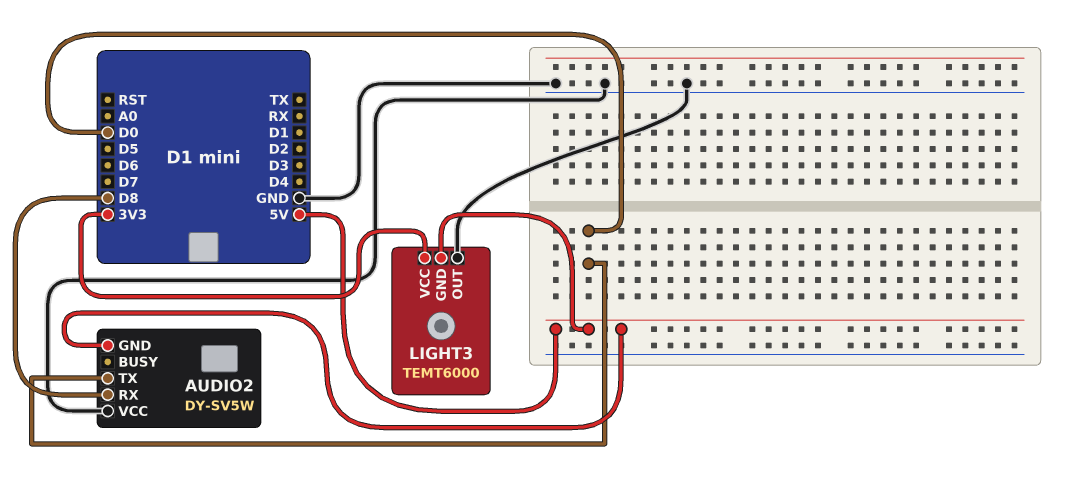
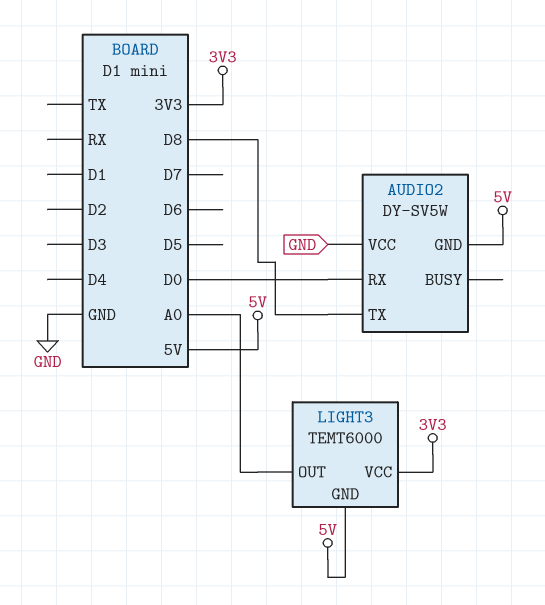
AUDIO2 pin RX: D8 -> D0
AUDIO2 pin TX: D0 -> D8
LIGHT3 pin OUT: GND -> A0

